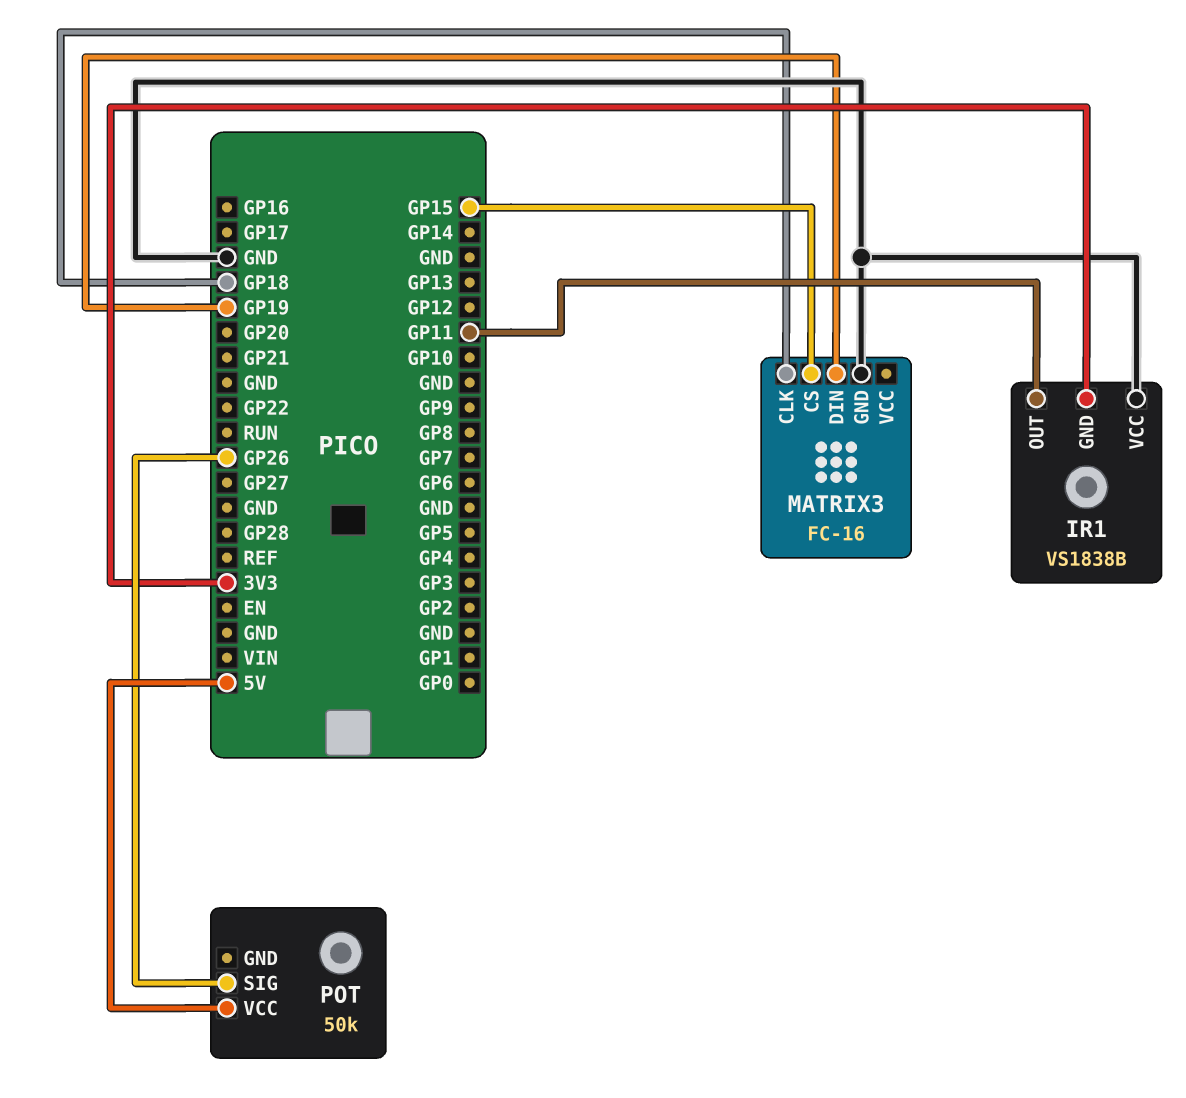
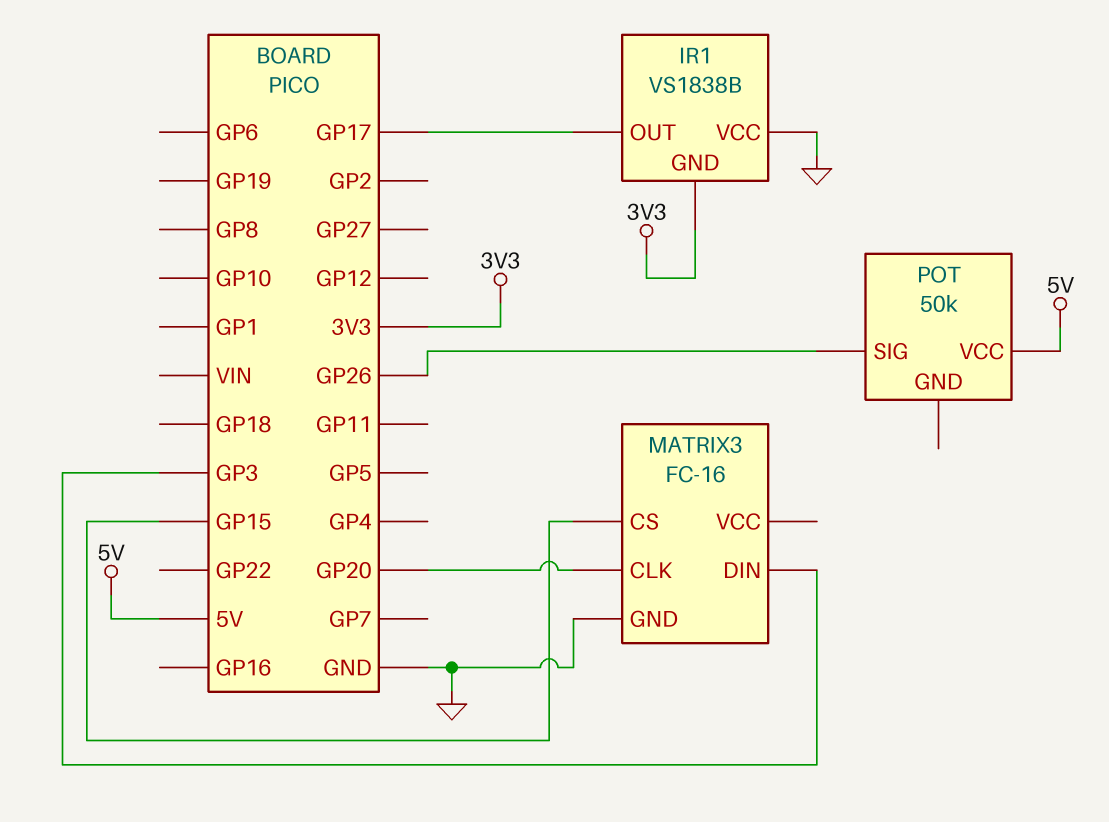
IR1 pin OUT: GP11 -> GP17
MATRIX3 pin CLK: GP18 -> GP20
MATRIX3 pin DIN: GP19 -> GP3

